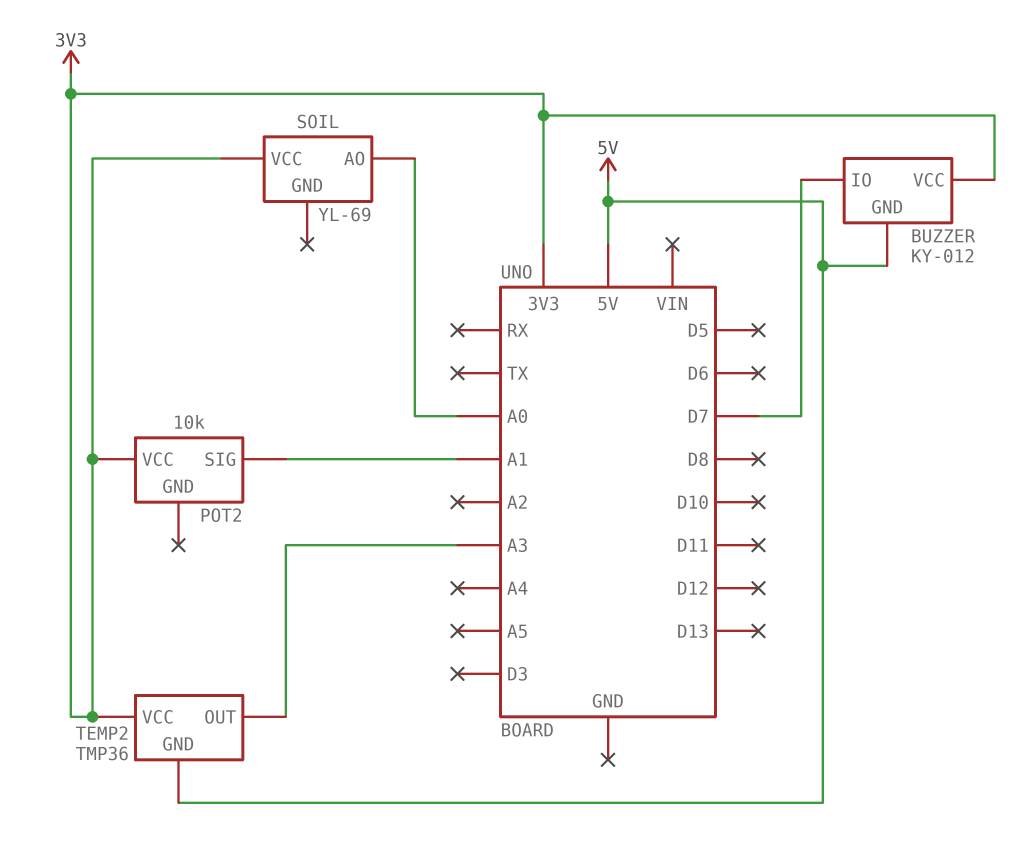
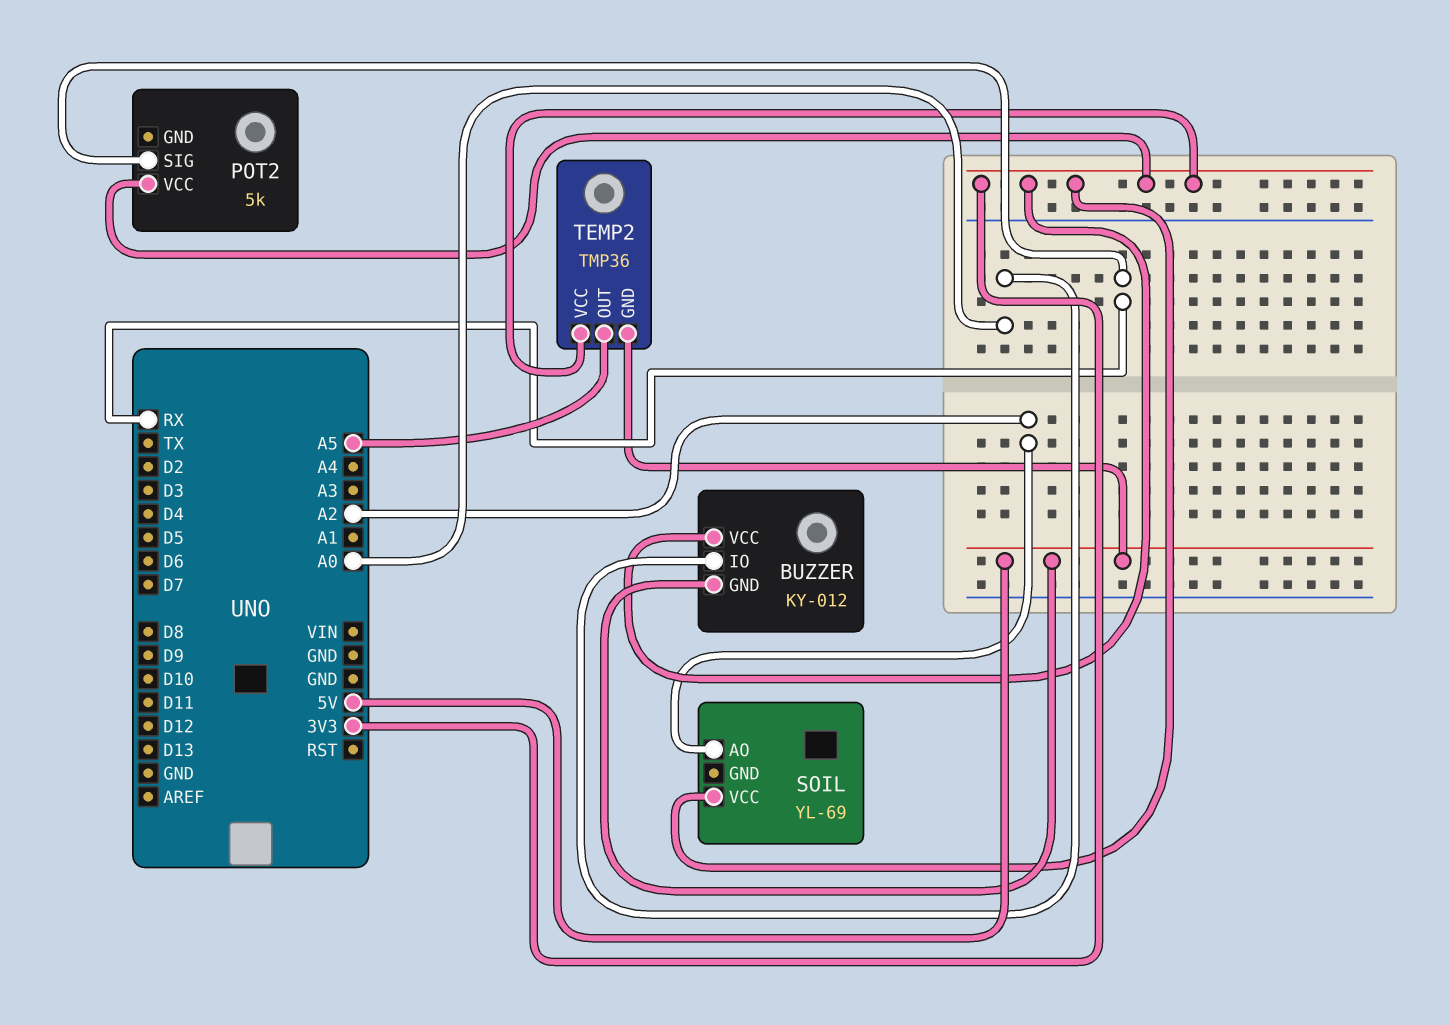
BUZZER pin IO: D7 -> A0
POT2: 10k -> 5k
POT2 pin SIG: A1 -> RX
SOIL pin AO: A0 -> A2
TEMP2 pin OUT: A3 -> A5

